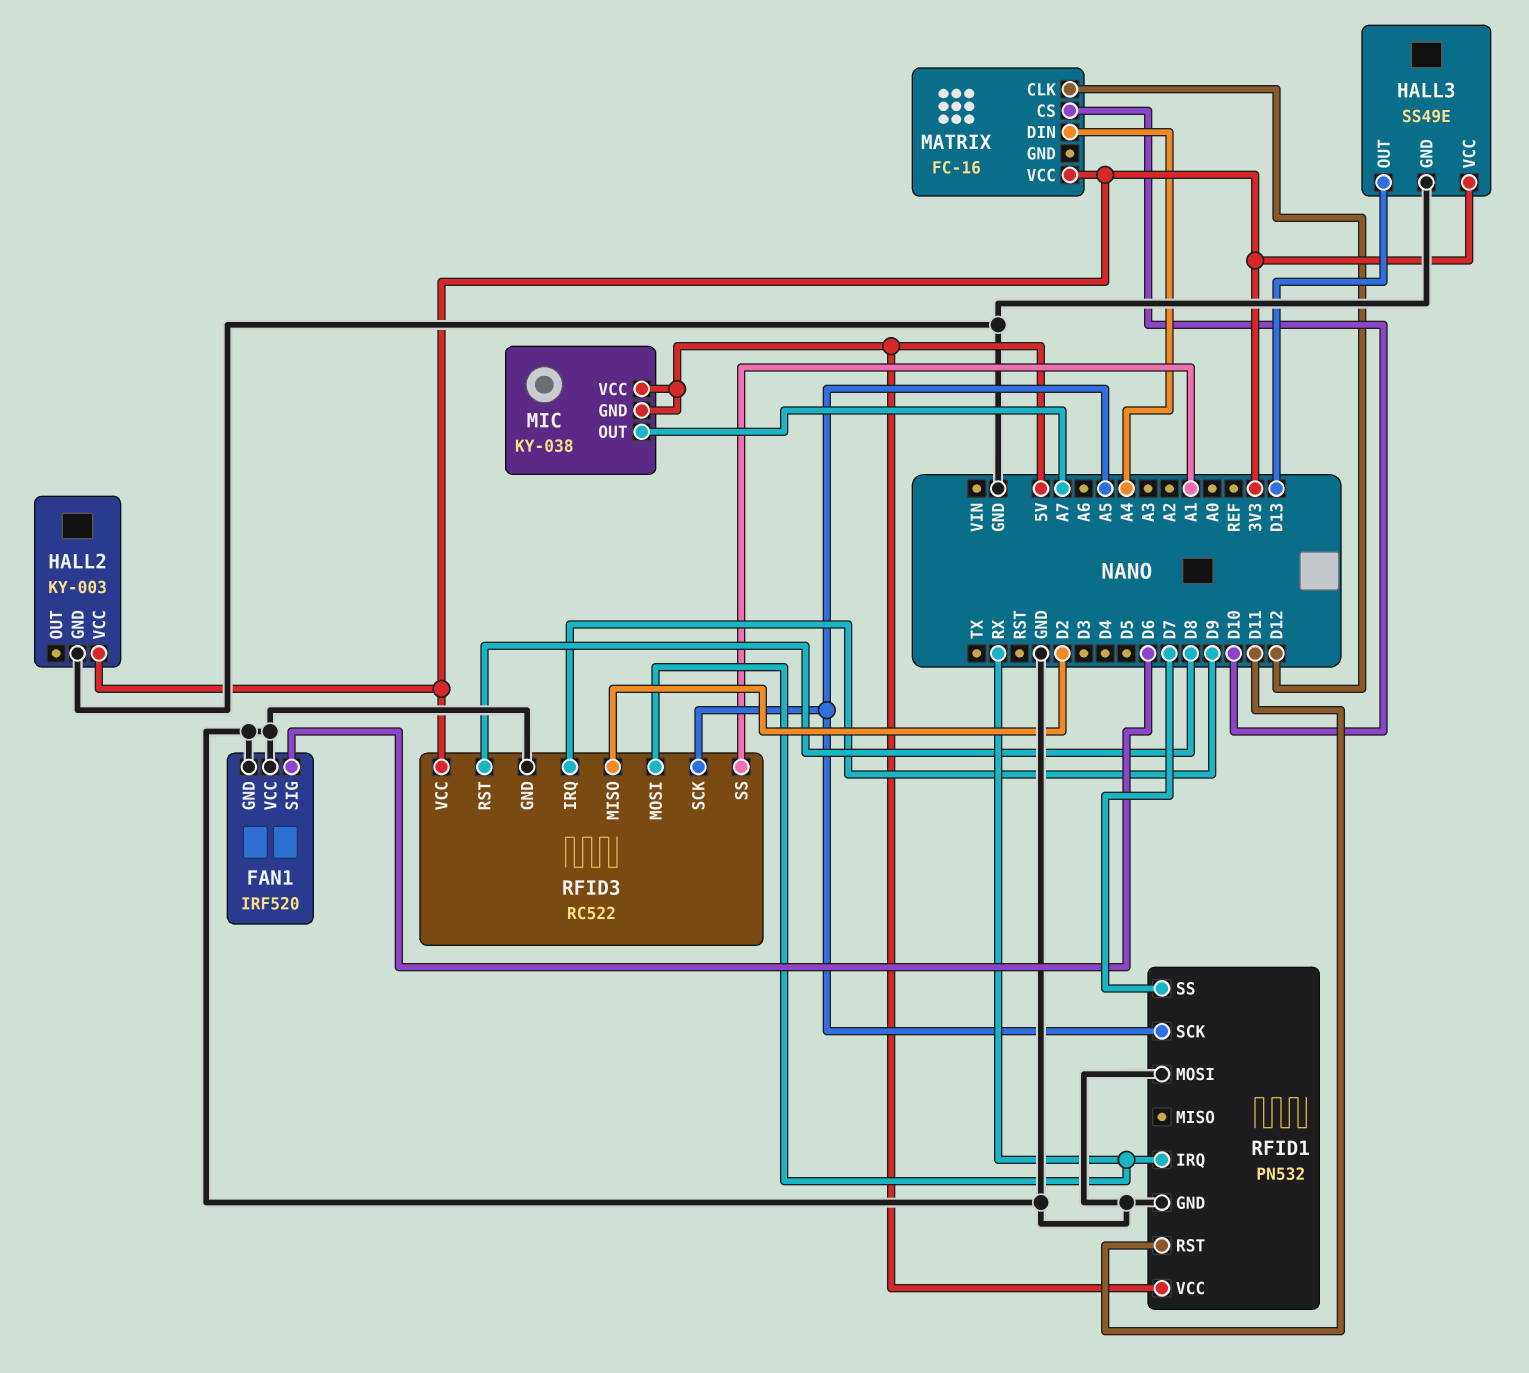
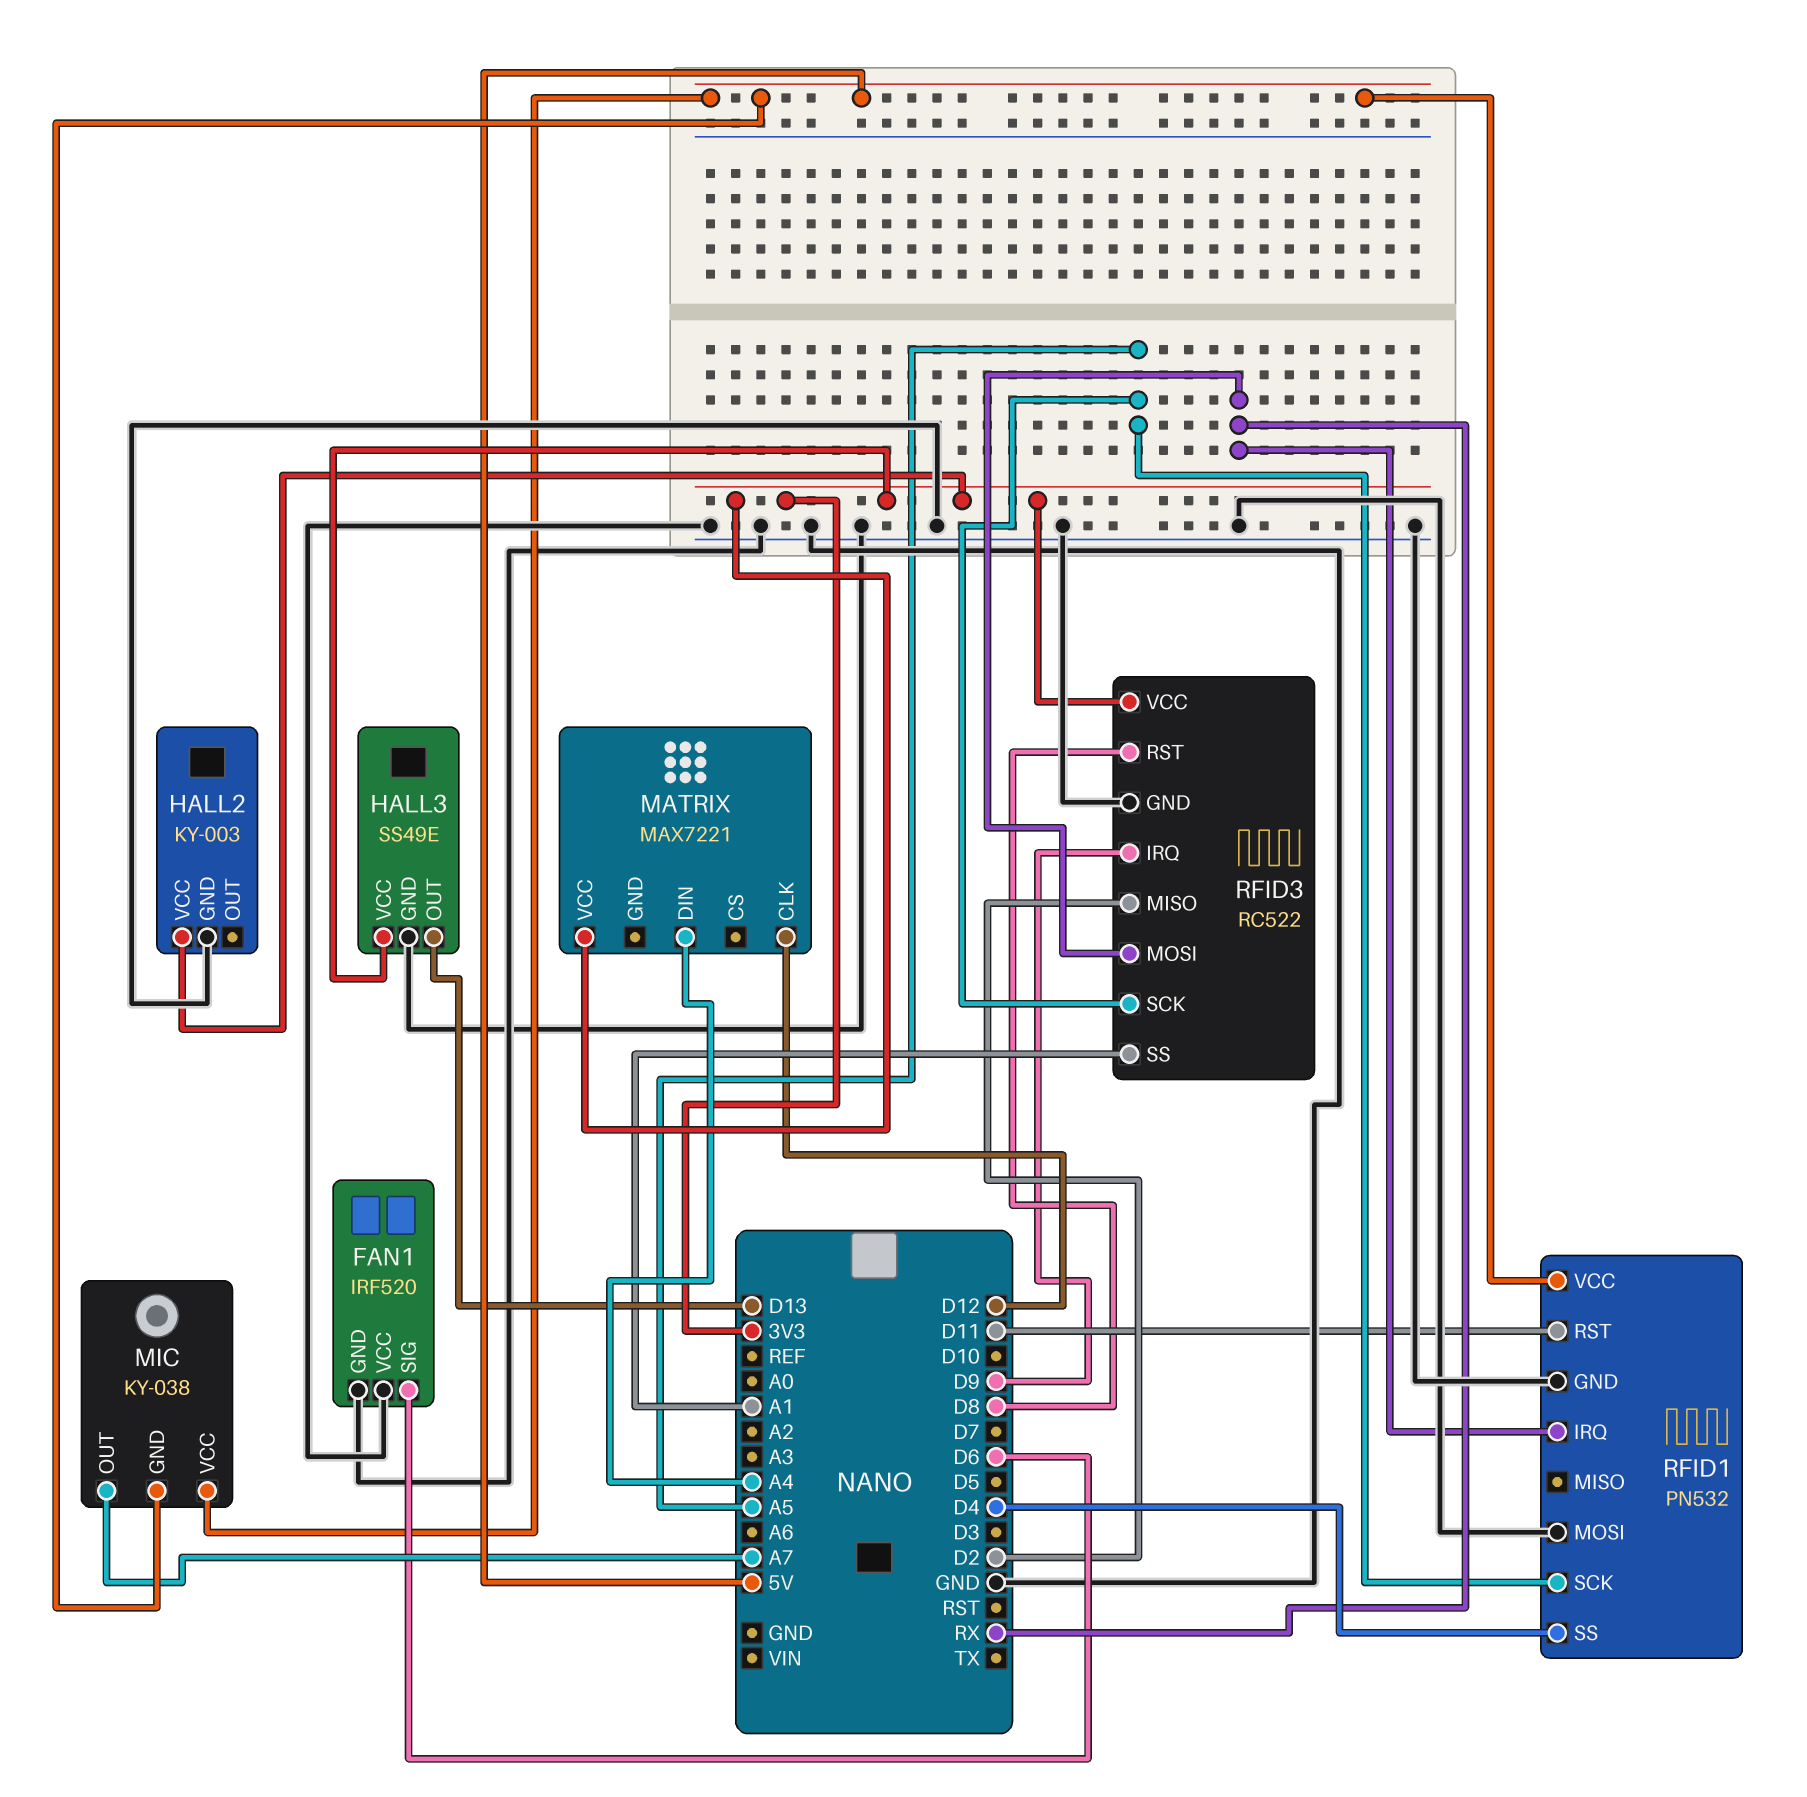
MATRIX: FC-16 -> MAX7221
MATRIX pin CS: D10 -> none
RFID1 pin SS: D7 -> D4

